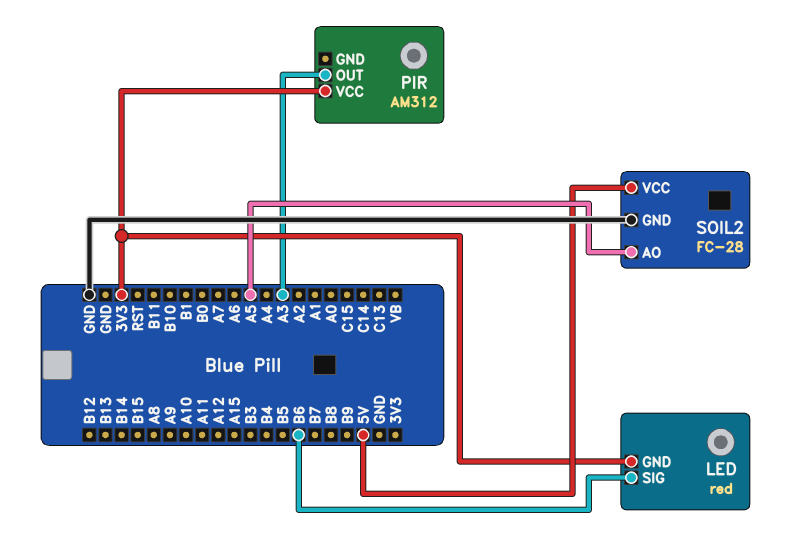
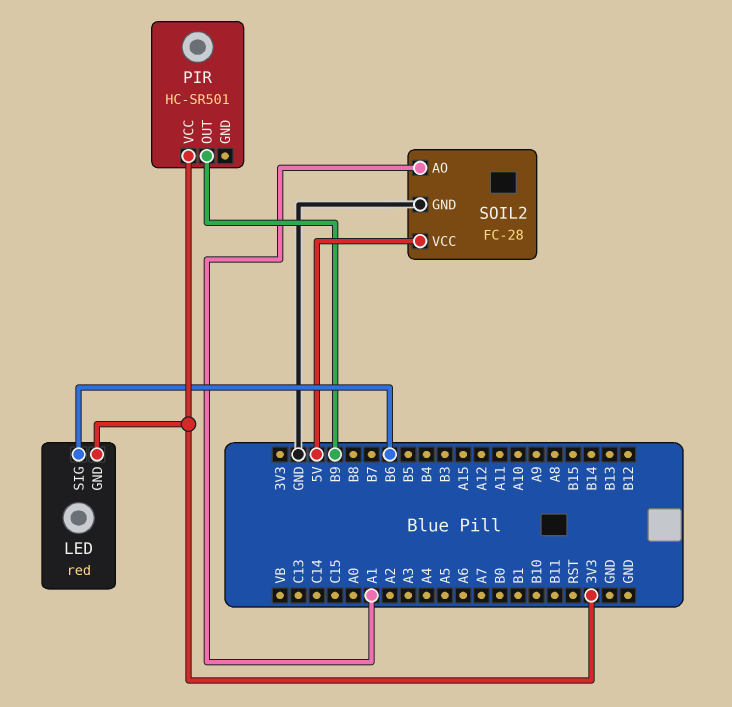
PIR: AM312 -> HC-SR501
PIR pin OUT: A3 -> B9
SOIL2 pin AO: A5 -> A1

